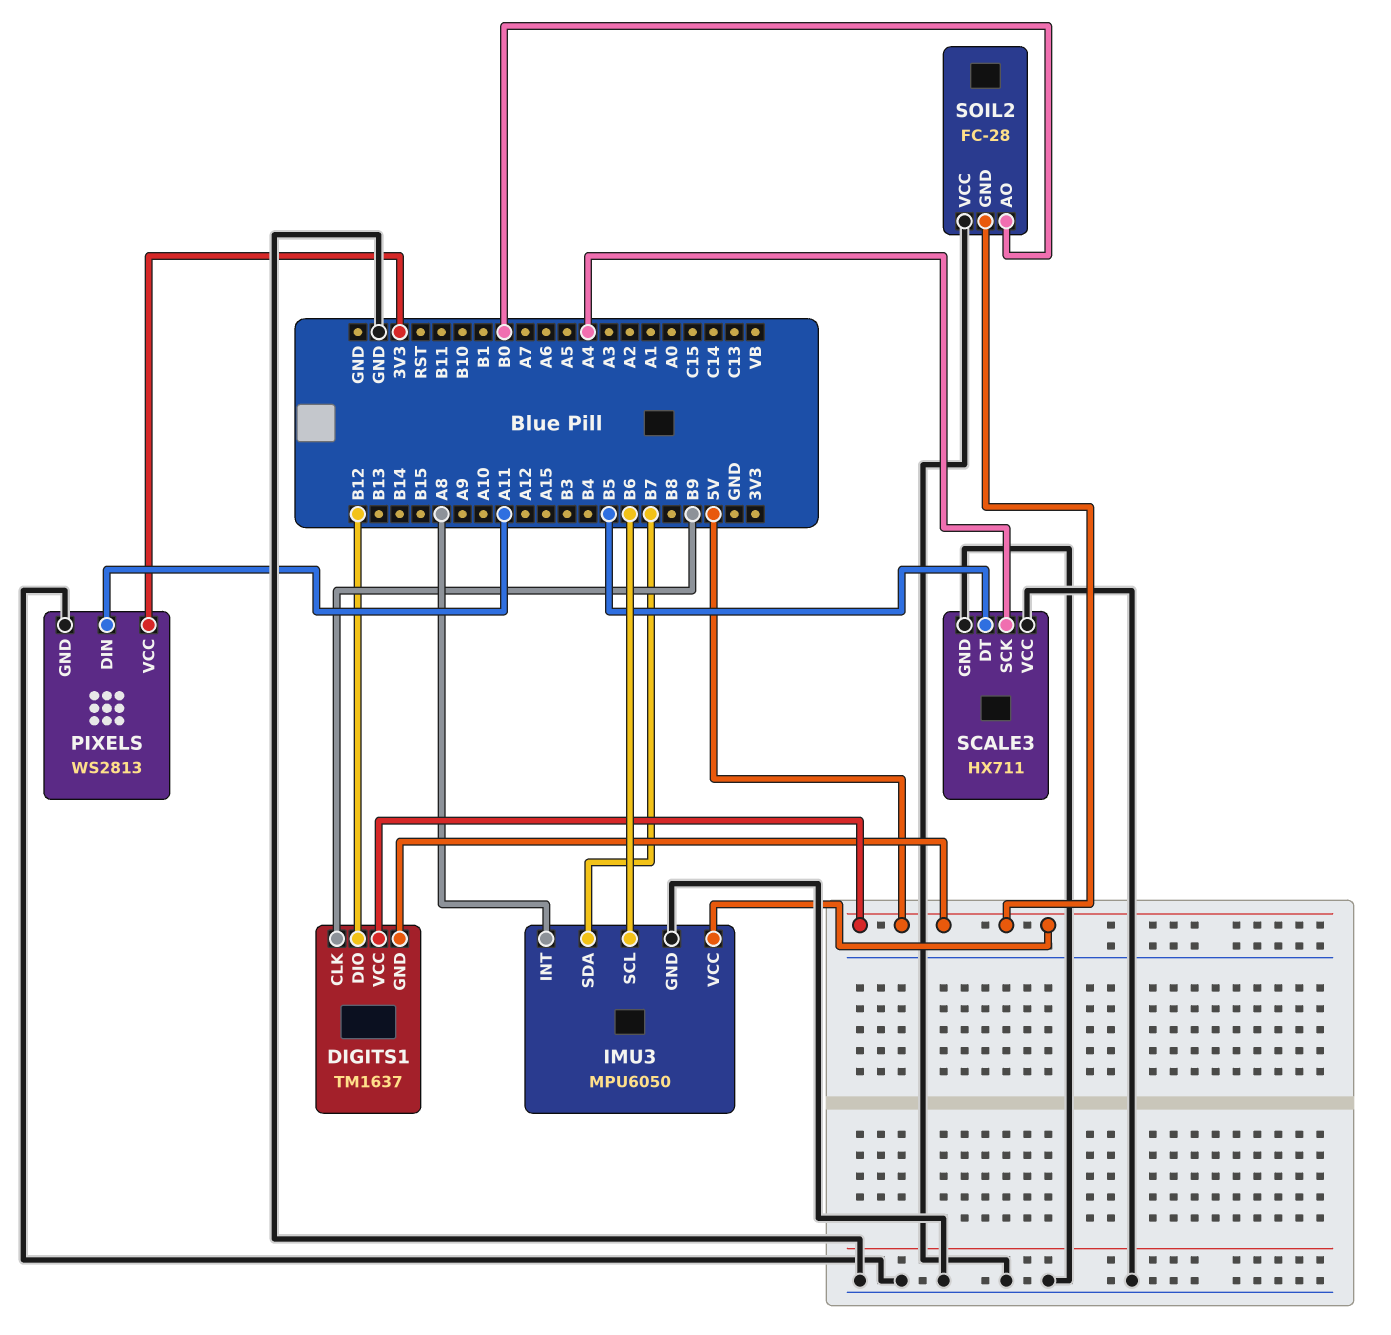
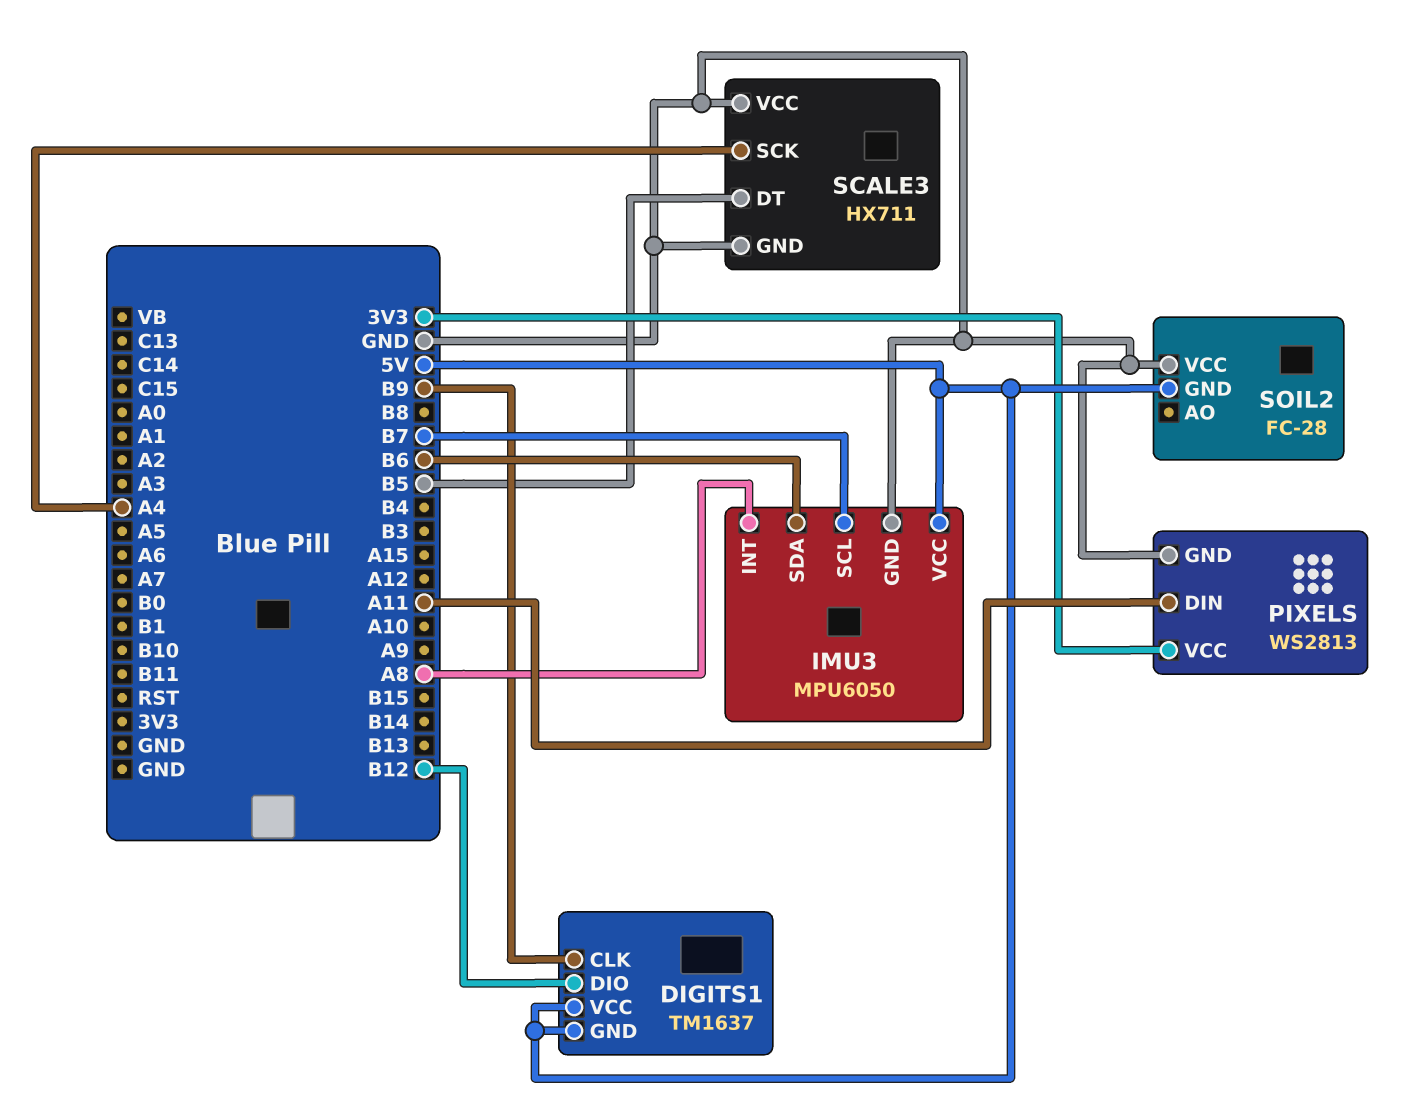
IMU3 pin SCL: B6 -> B7
IMU3 pin SDA: B7 -> B6
SOIL2 pin AO: B0 -> none

